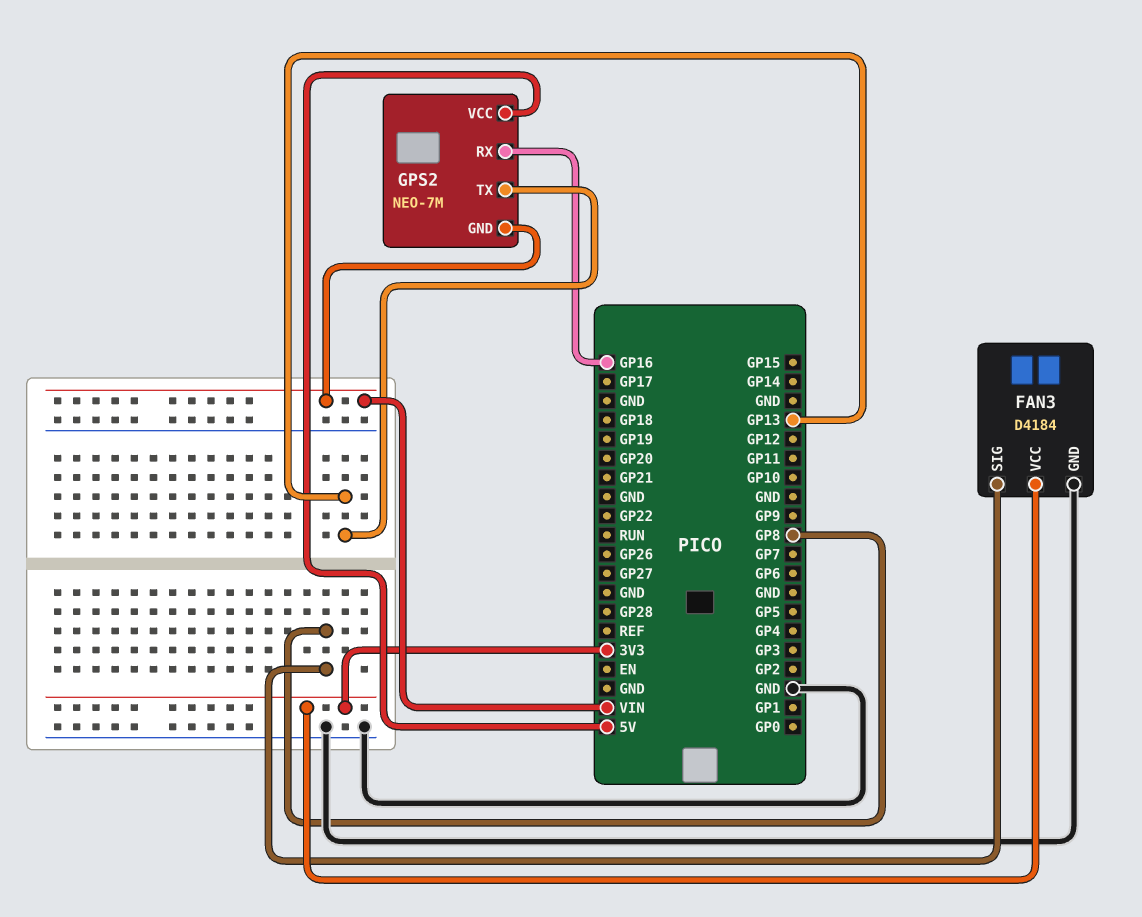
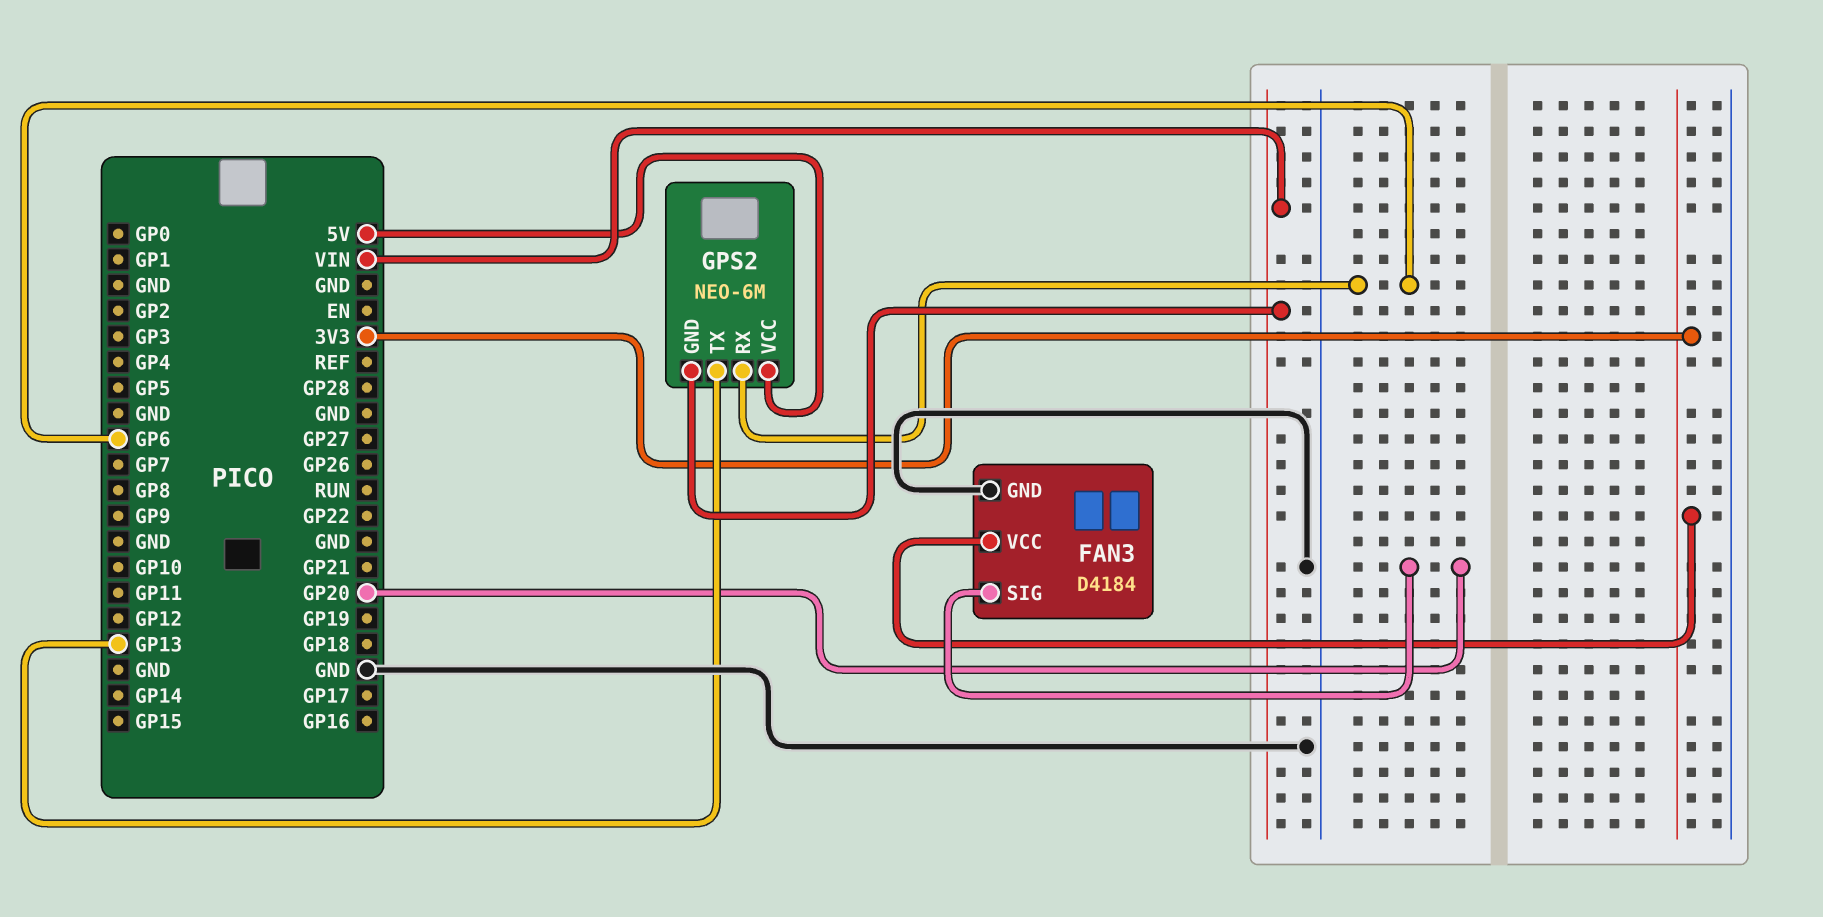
FAN3 pin SIG: GP8 -> GP20
GPS2: NEO-7M -> NEO-6M
GPS2 pin RX: GP16 -> GP6

